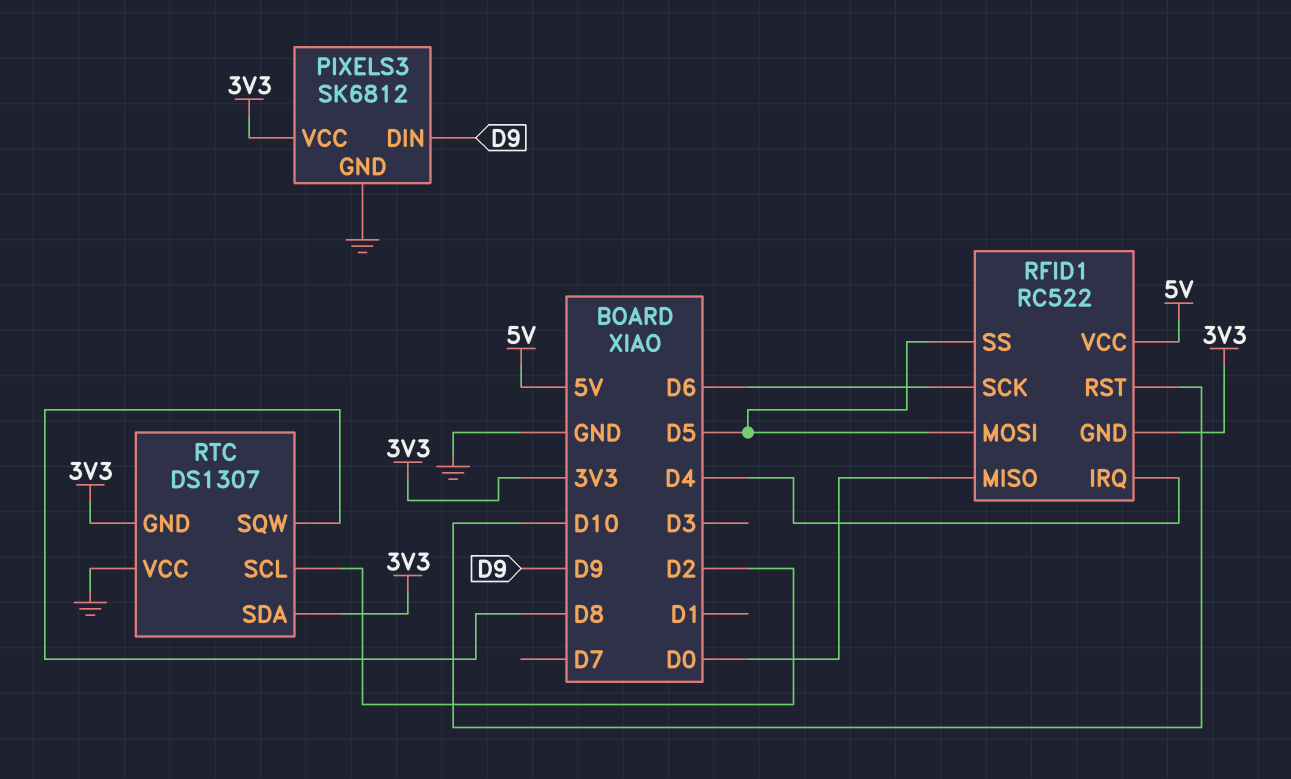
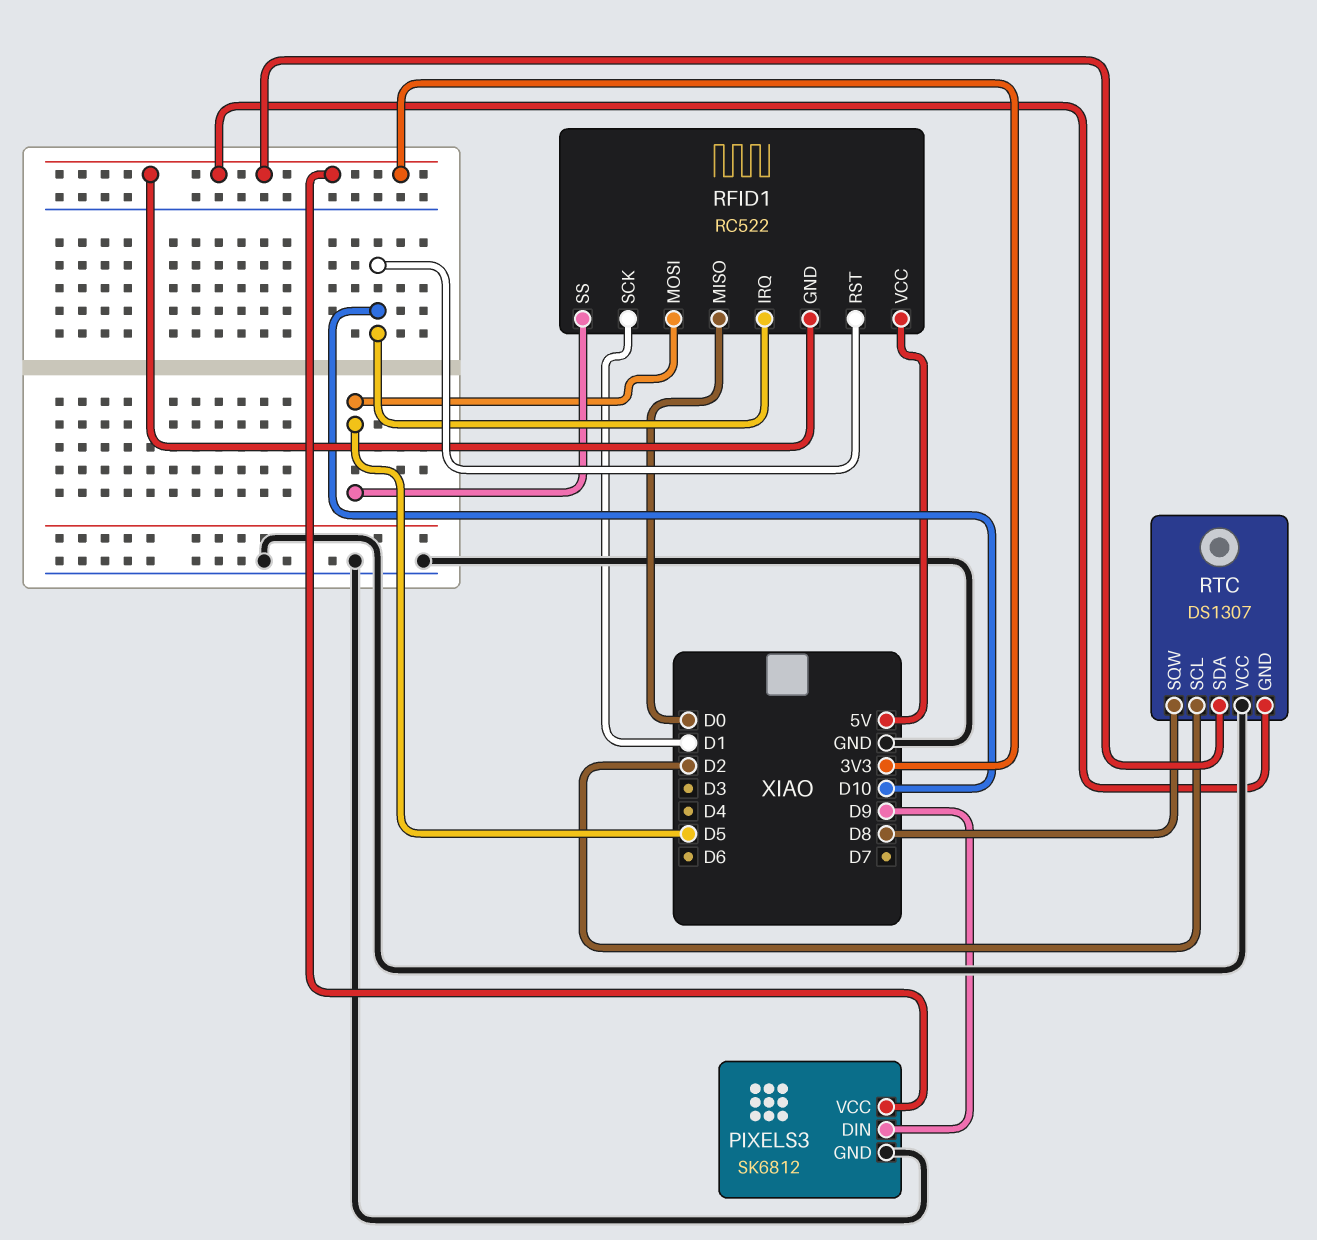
RFID1 pin IRQ: D4 -> D10
RFID1 pin SCK: D6 -> D1

